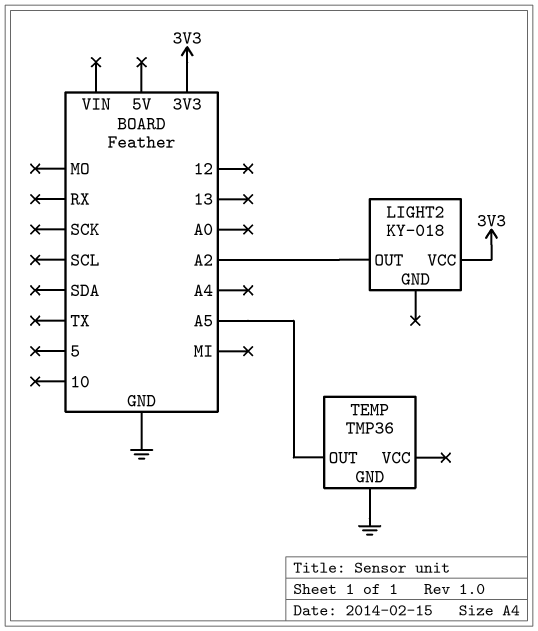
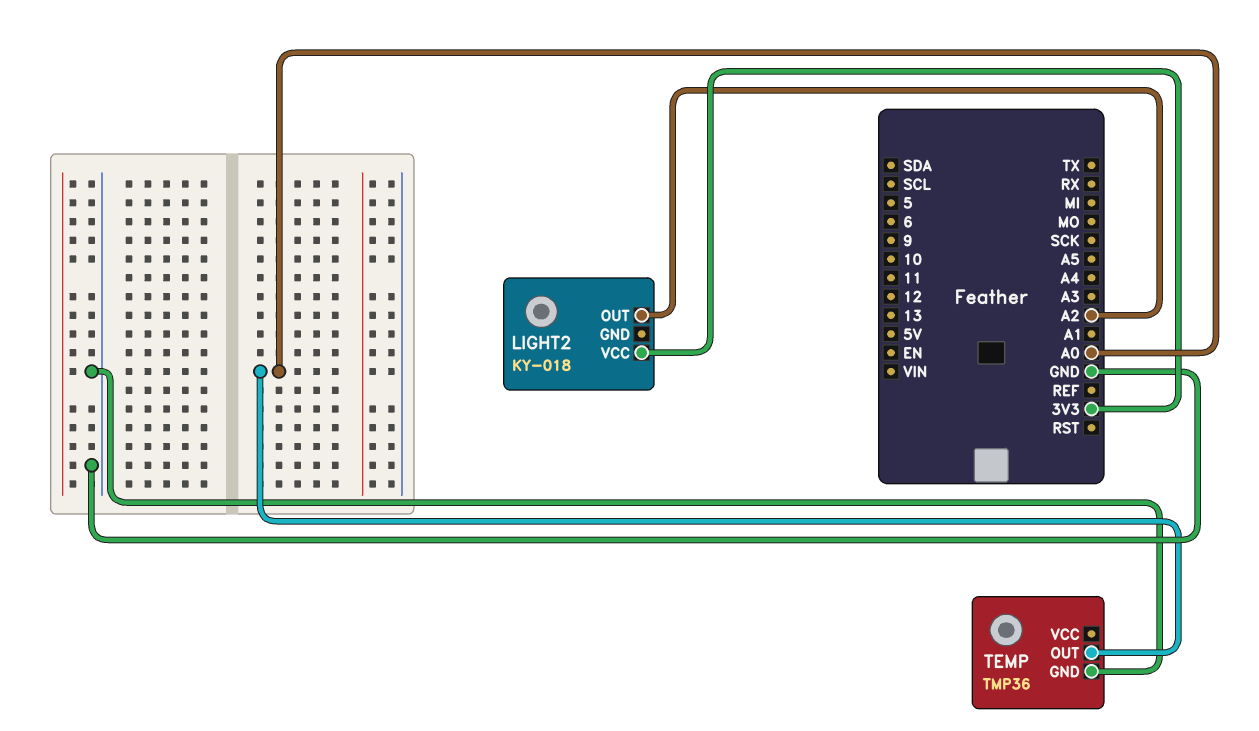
TEMP pin OUT: A5 -> A0

